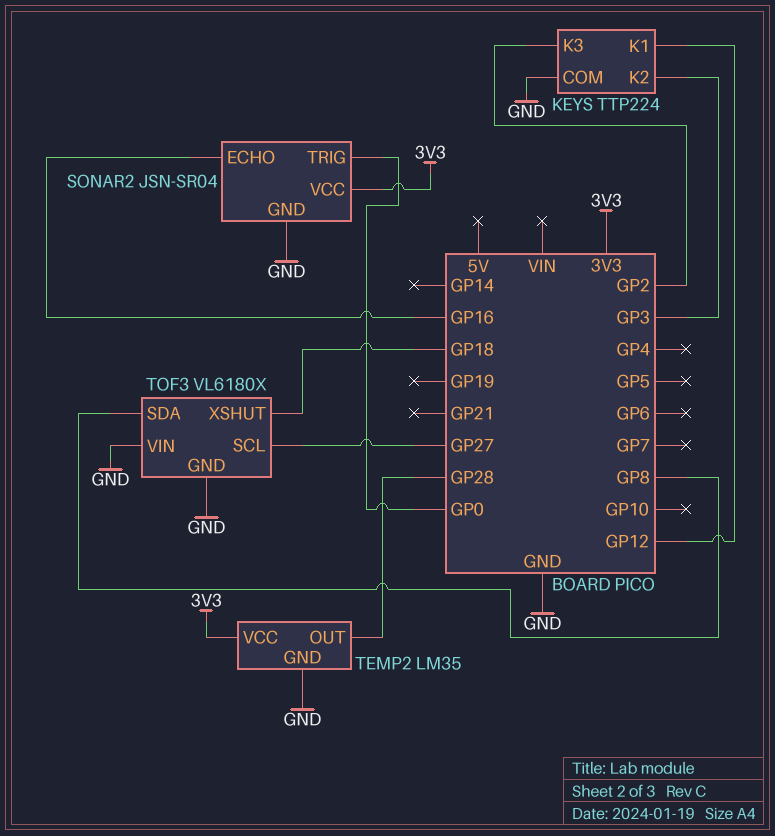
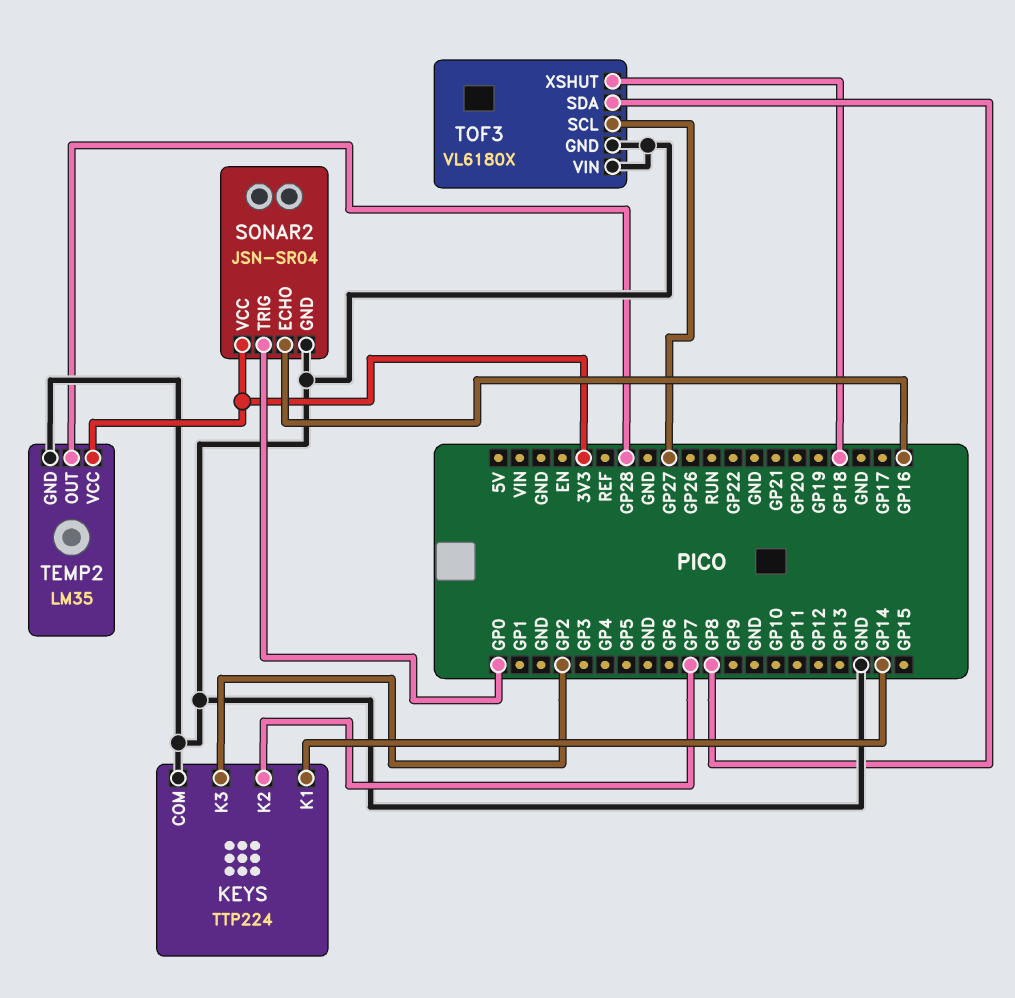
KEYS pin K1: GP12 -> GP14
KEYS pin K2: GP3 -> GP7

